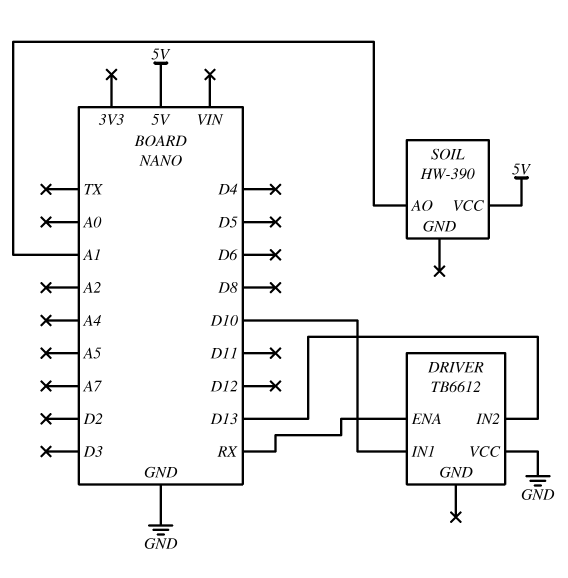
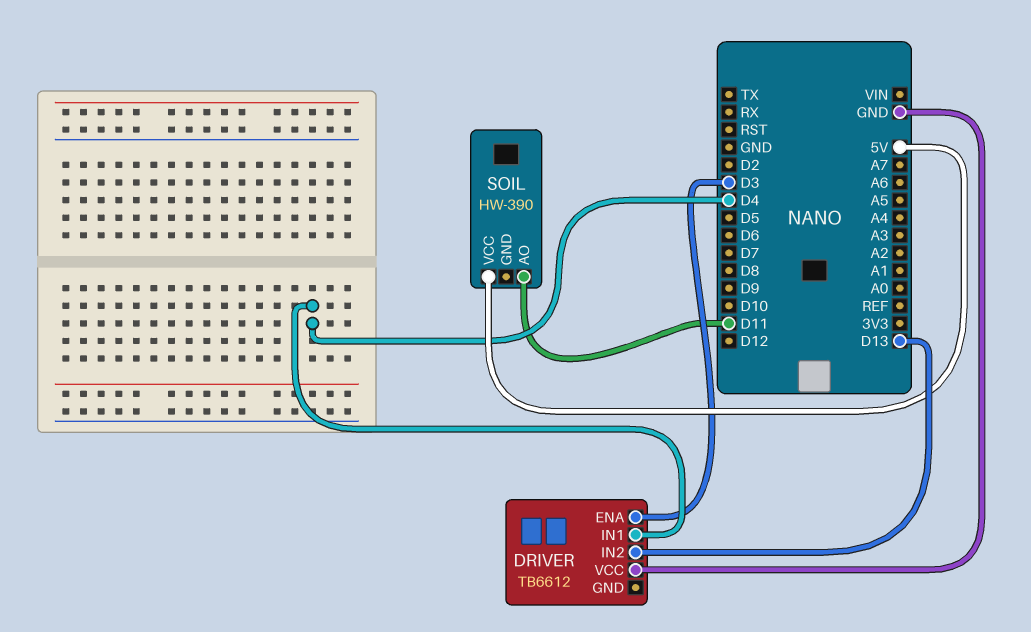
DRIVER pin ENA: RX -> D3
DRIVER pin IN1: D10 -> D4
SOIL pin AO: A1 -> D11

